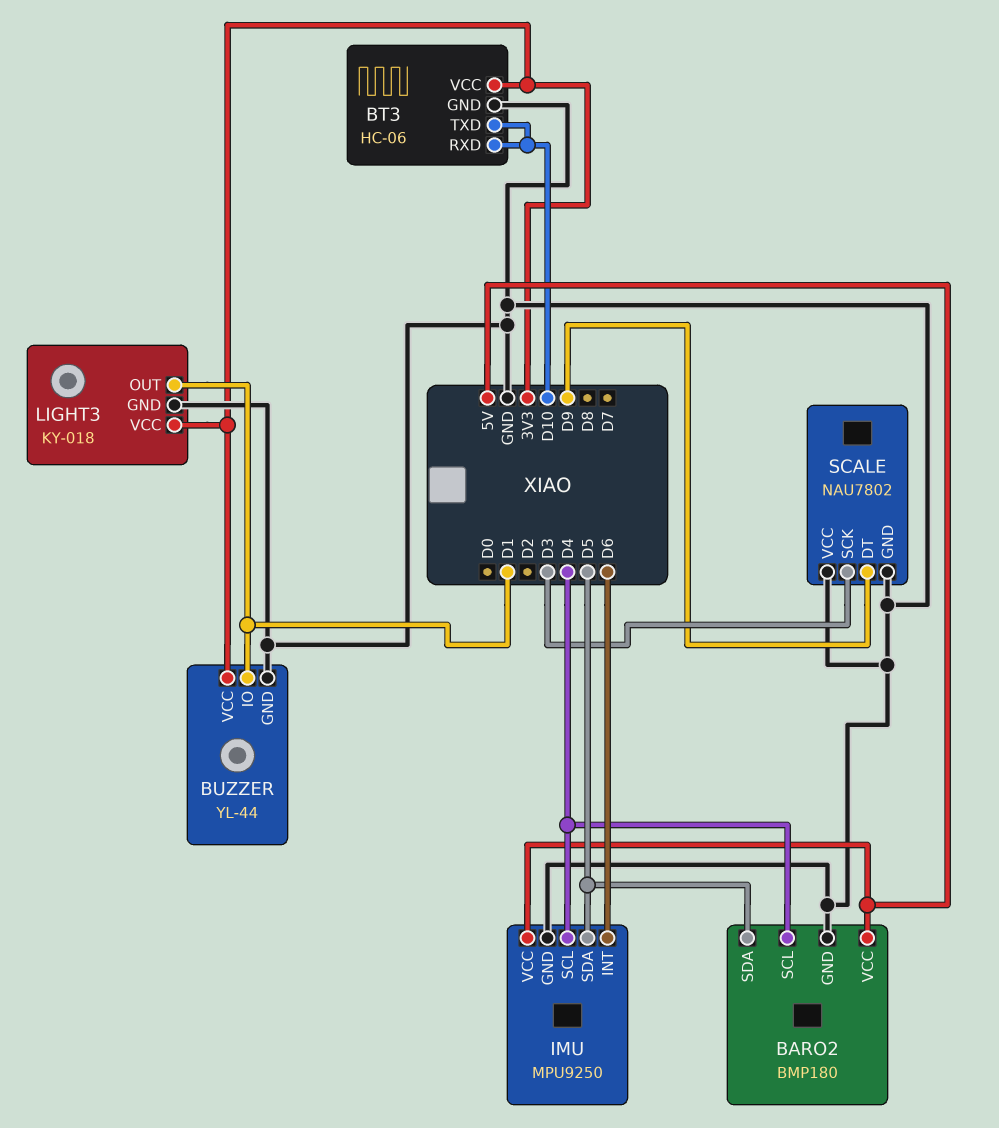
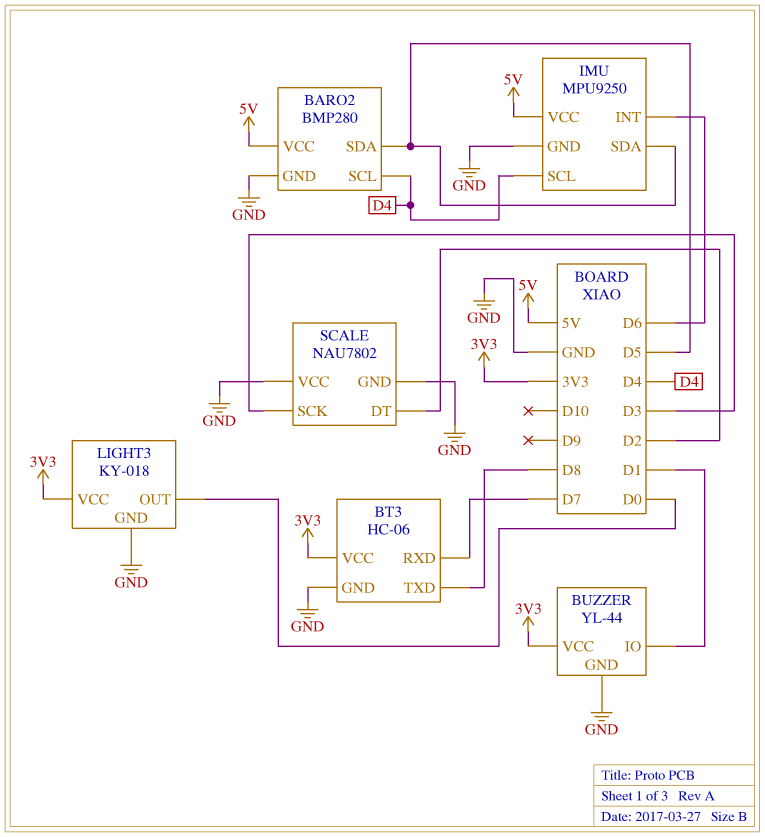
BARO2: BMP180 -> BMP280
BT3 pin RXD: D10 -> D7
BT3 pin TXD: D10 -> D8
LIGHT3 pin OUT: D1 -> D0
SCALE pin DT: D9 -> D2

